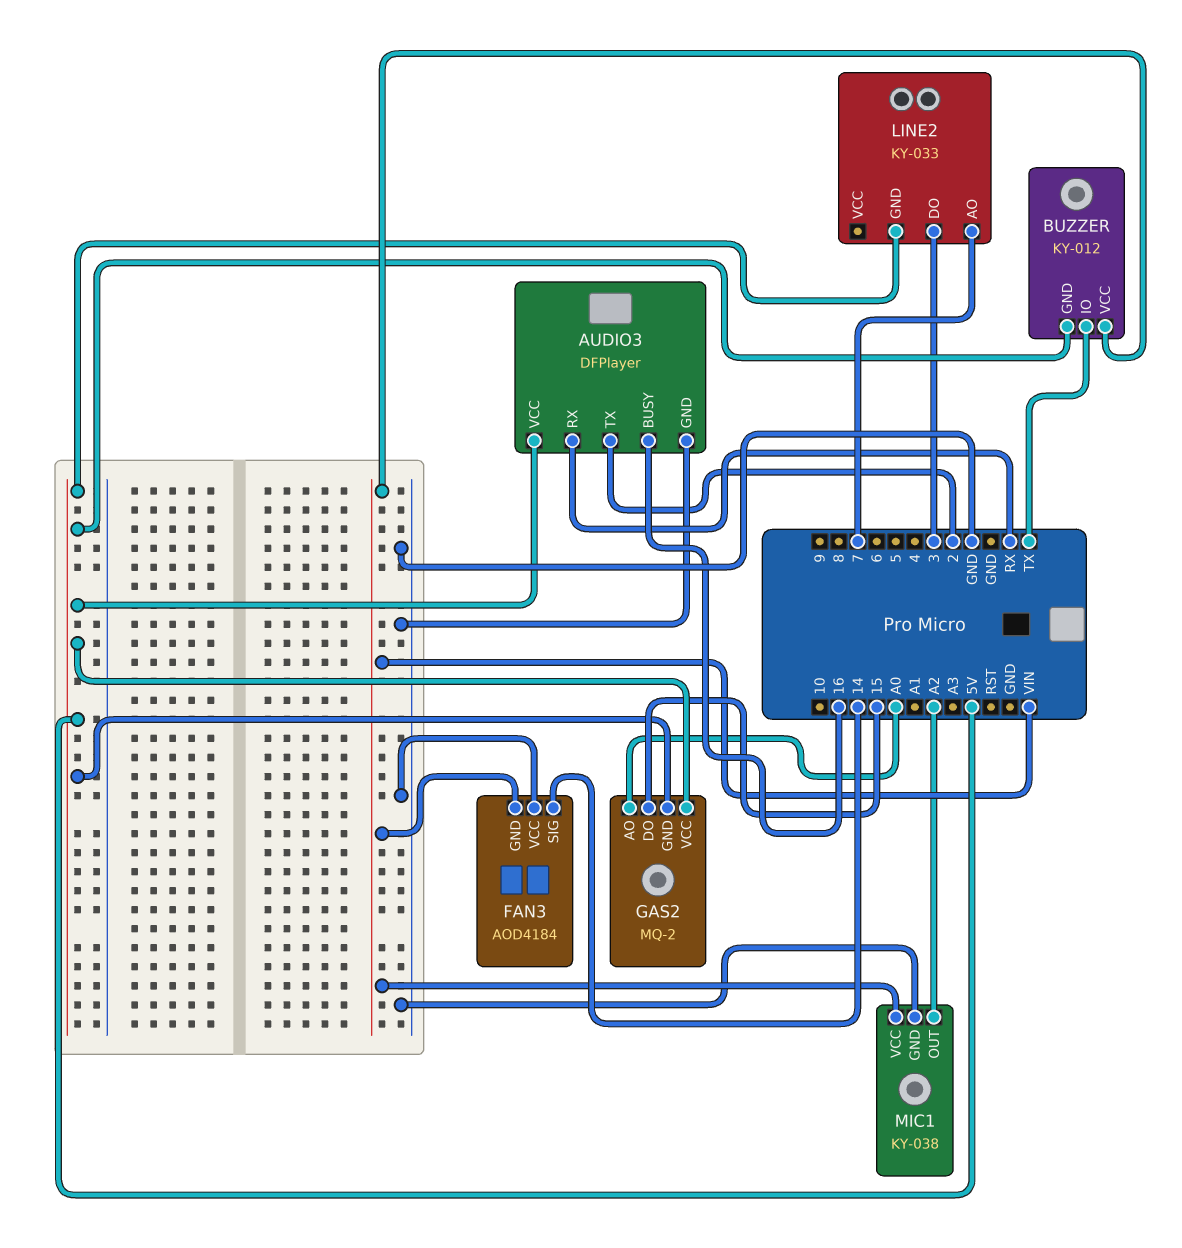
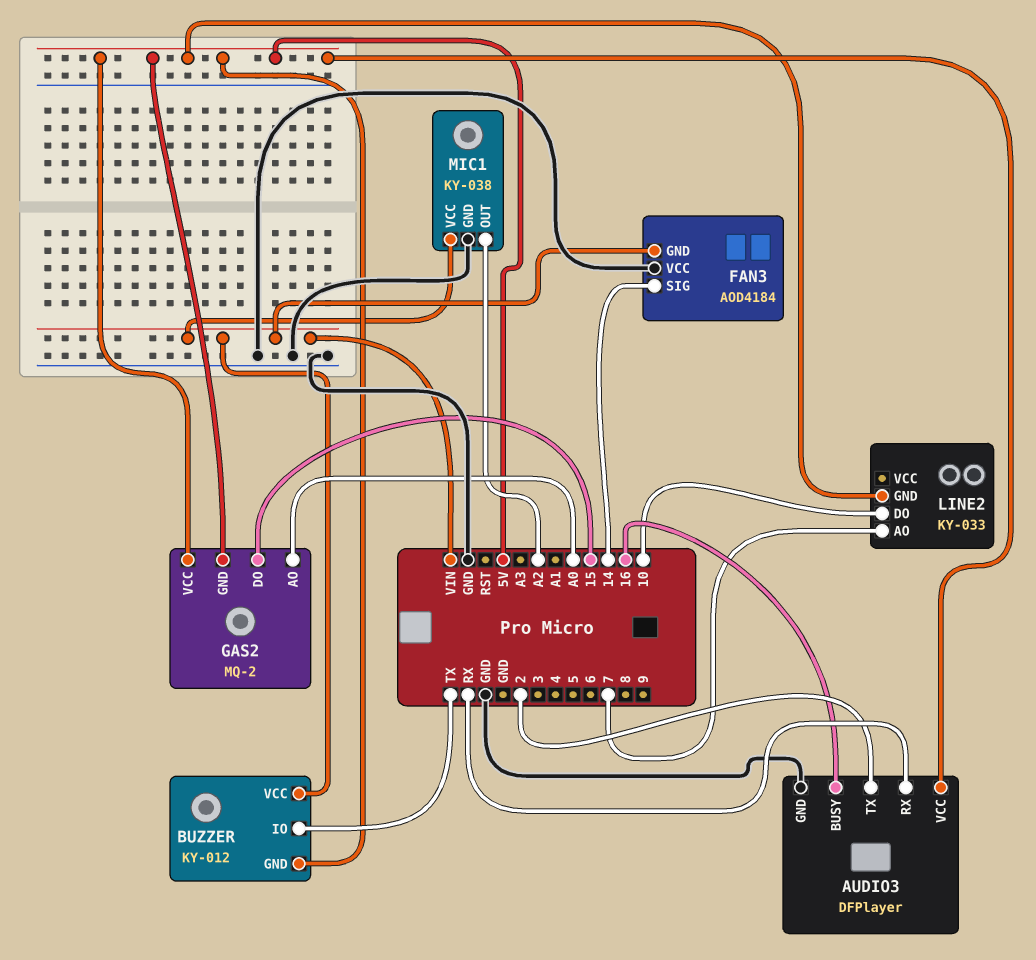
LINE2 pin DO: 3 -> 10

